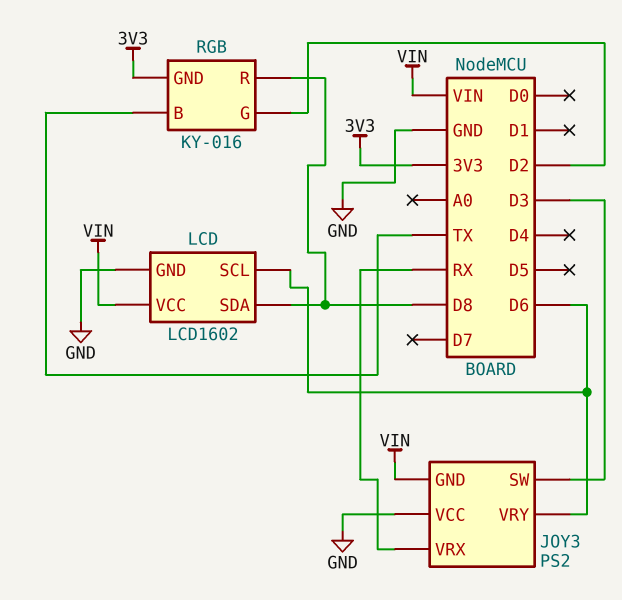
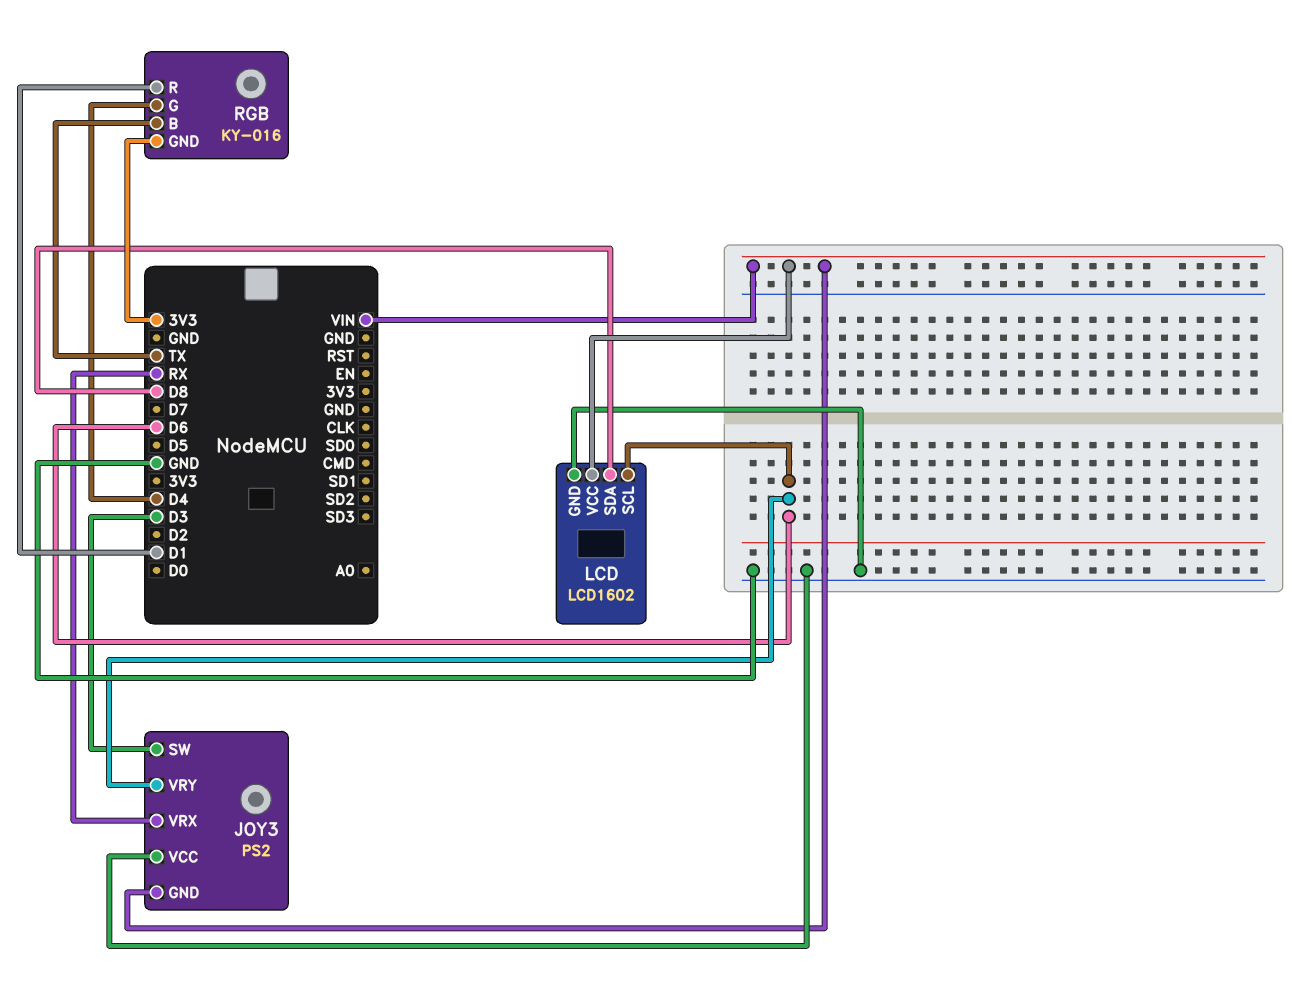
RGB pin G: D2 -> D4
RGB pin R: D8 -> D1

